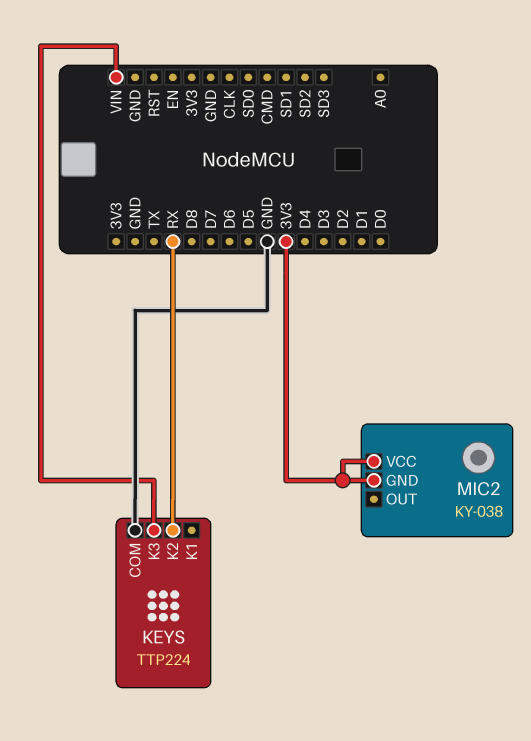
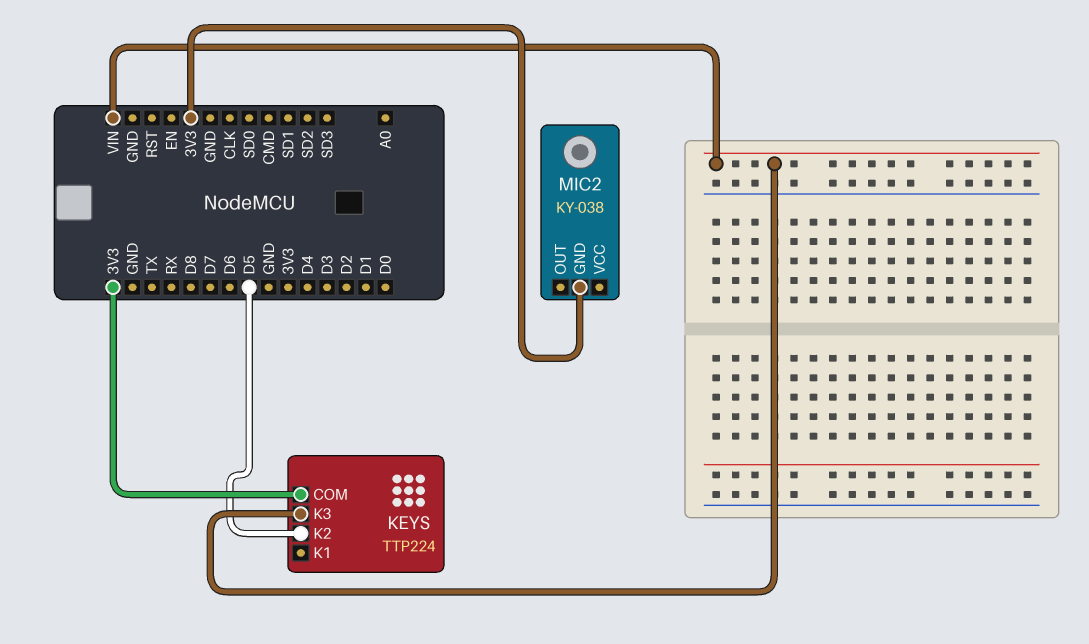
KEYS pin COM: GND -> 3V3
KEYS pin K2: RX -> D5
MIC2 pin VCC: 3V3 -> none

